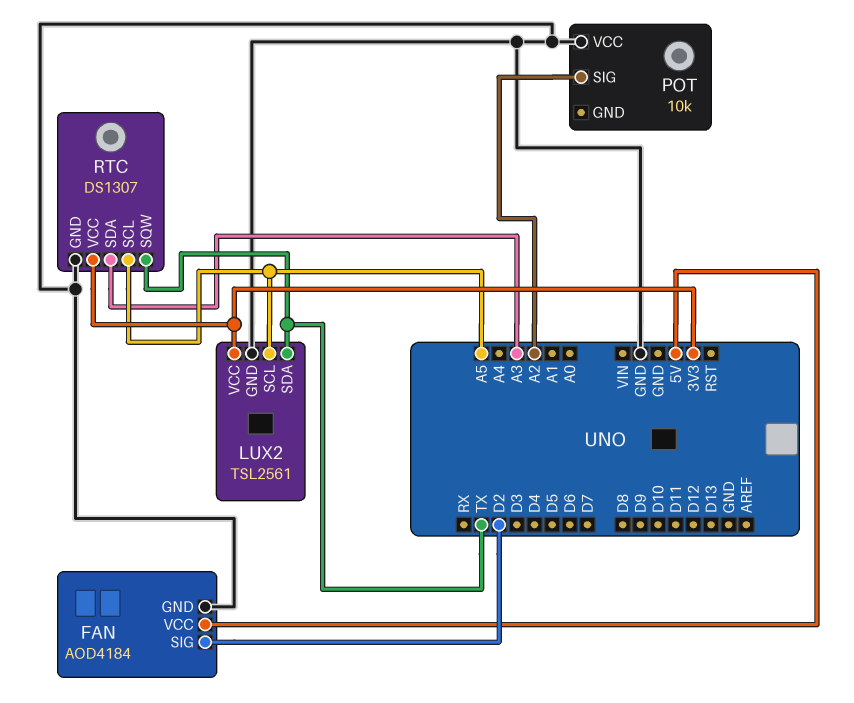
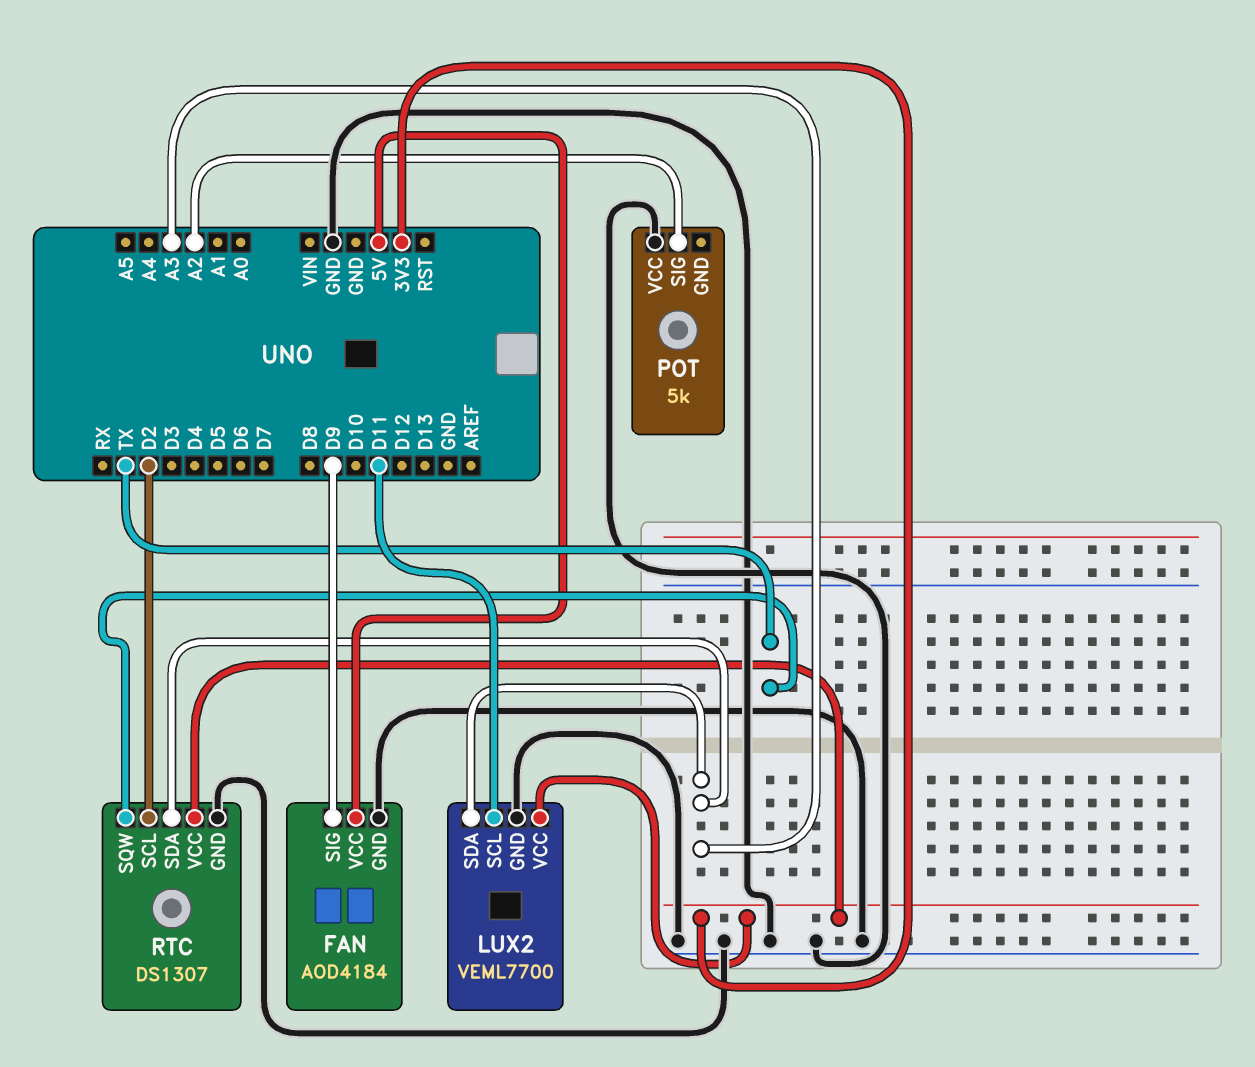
FAN pin SIG: D2 -> D9
LUX2: TSL2561 -> VEML7700
LUX2 pin SCL: A5 -> D11
LUX2 pin SDA: TX -> A3
POT: 10k -> 5k
RTC pin SCL: A5 -> D2

